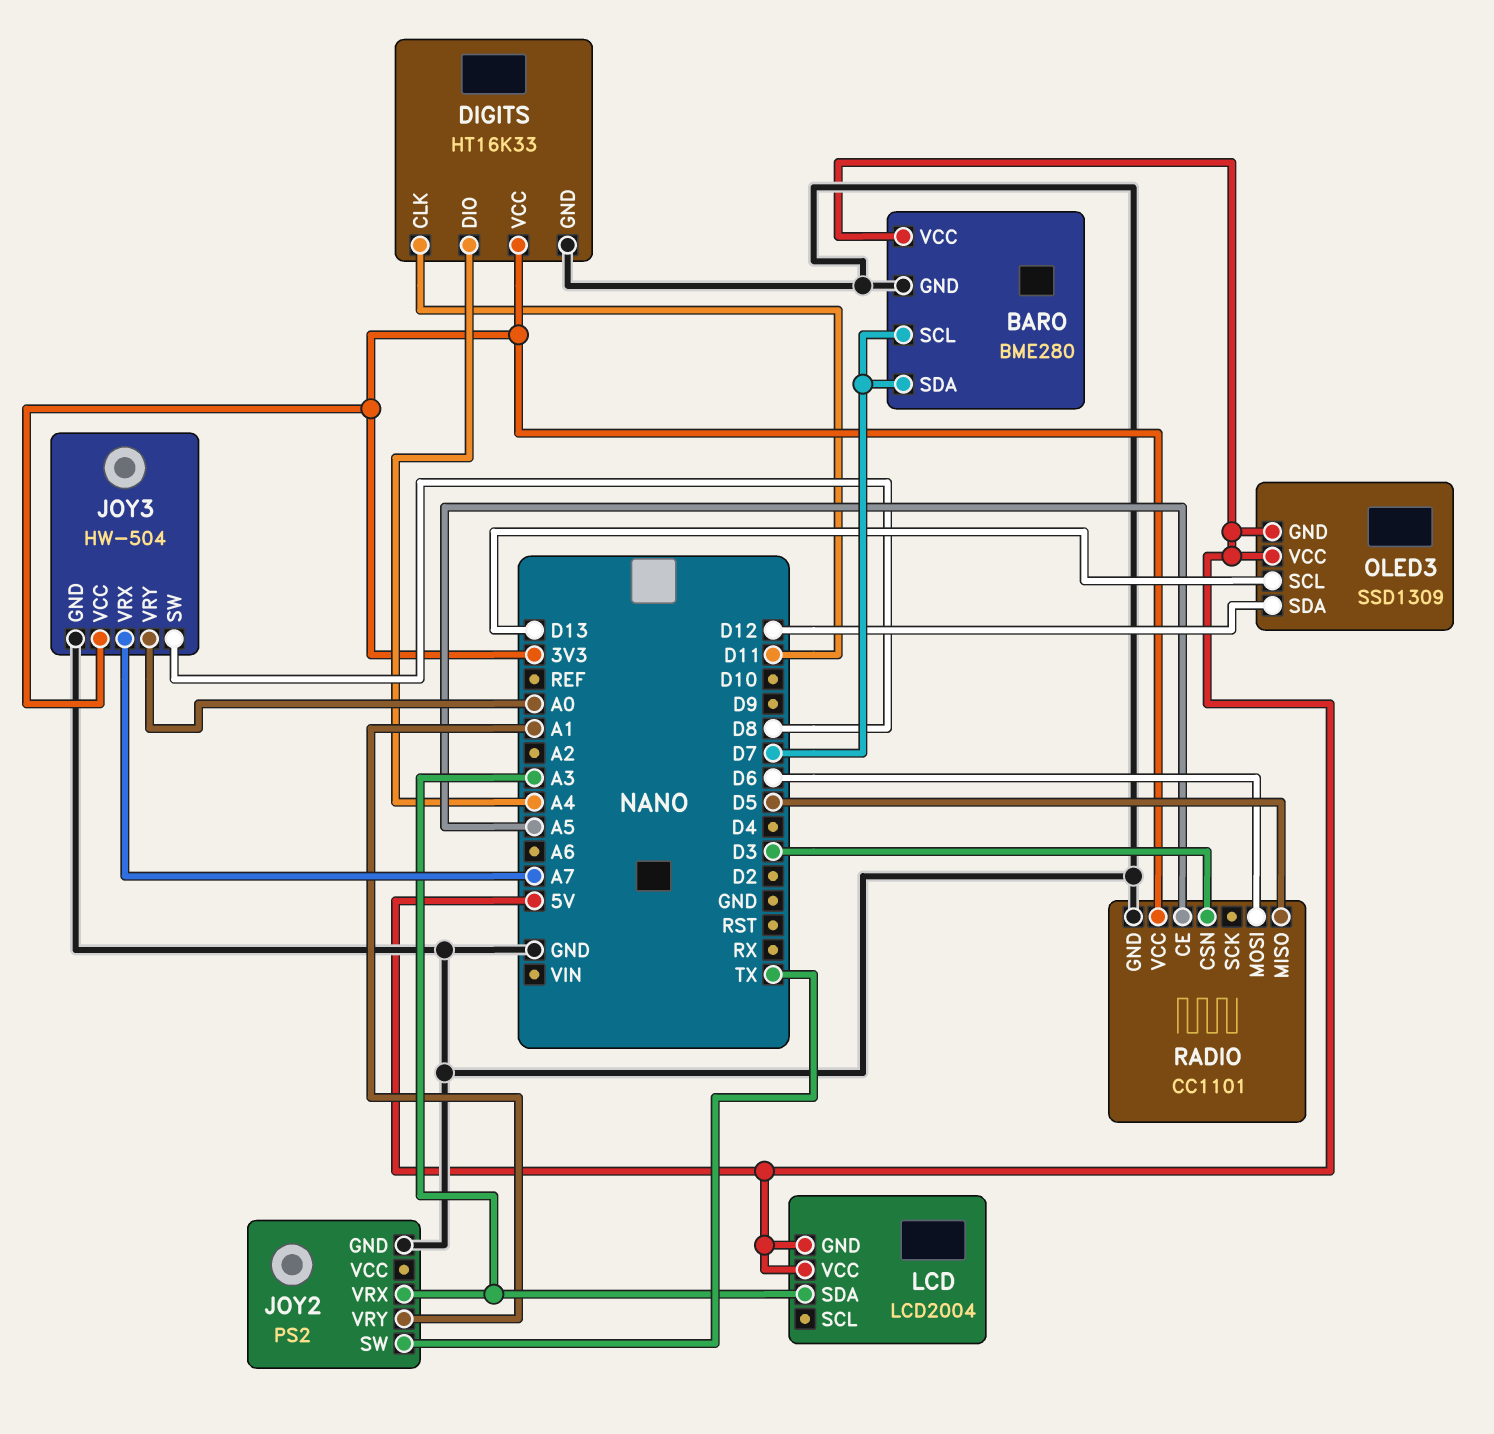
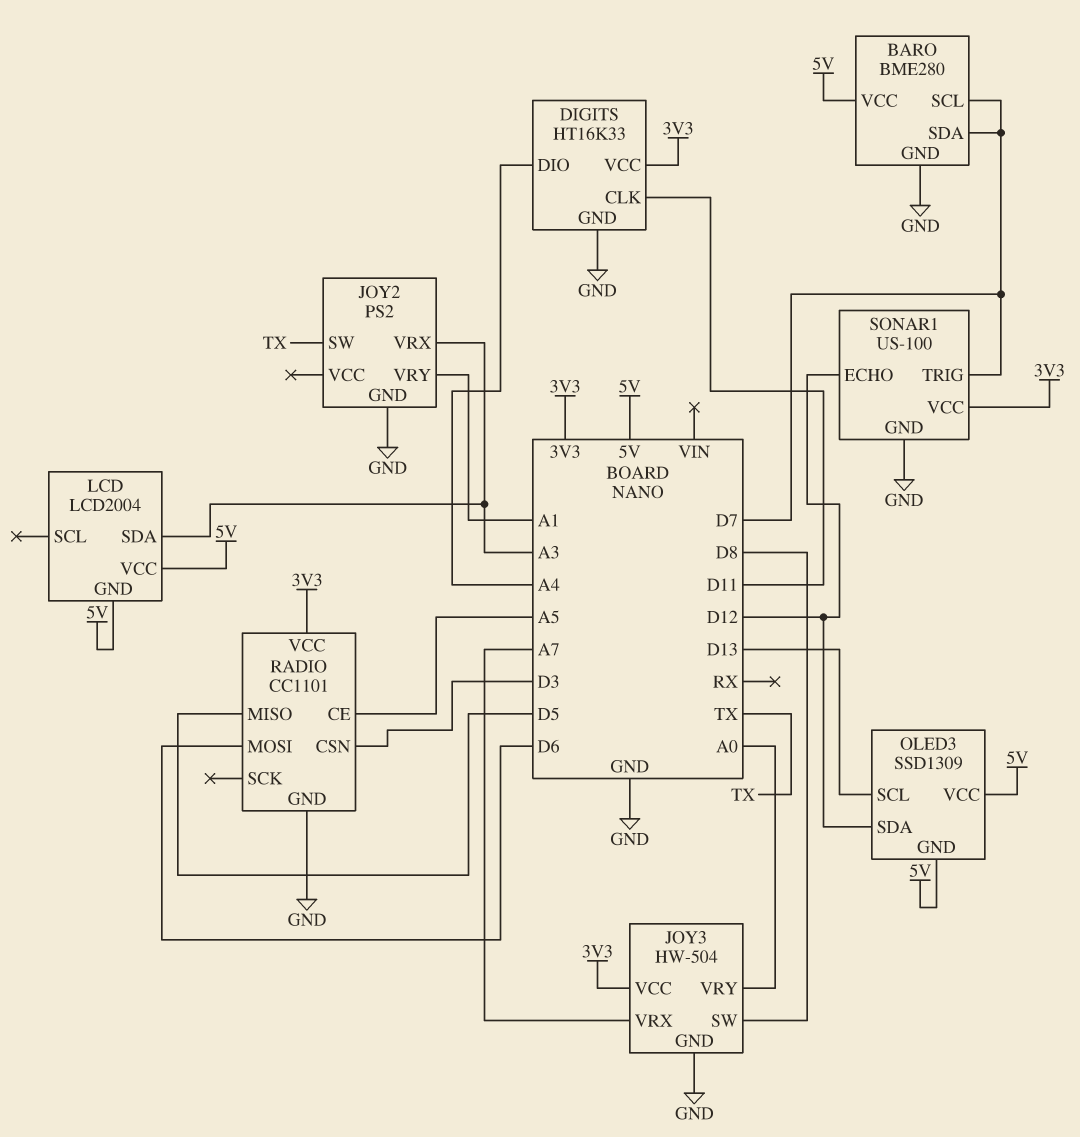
SONAR1: none -> US-100
SONAR1 pin ECHO: none -> D12
SONAR1 pin GND: none -> GND
SONAR1 pin TRIG: none -> D7
SONAR1 pin VCC: none -> 3V3

